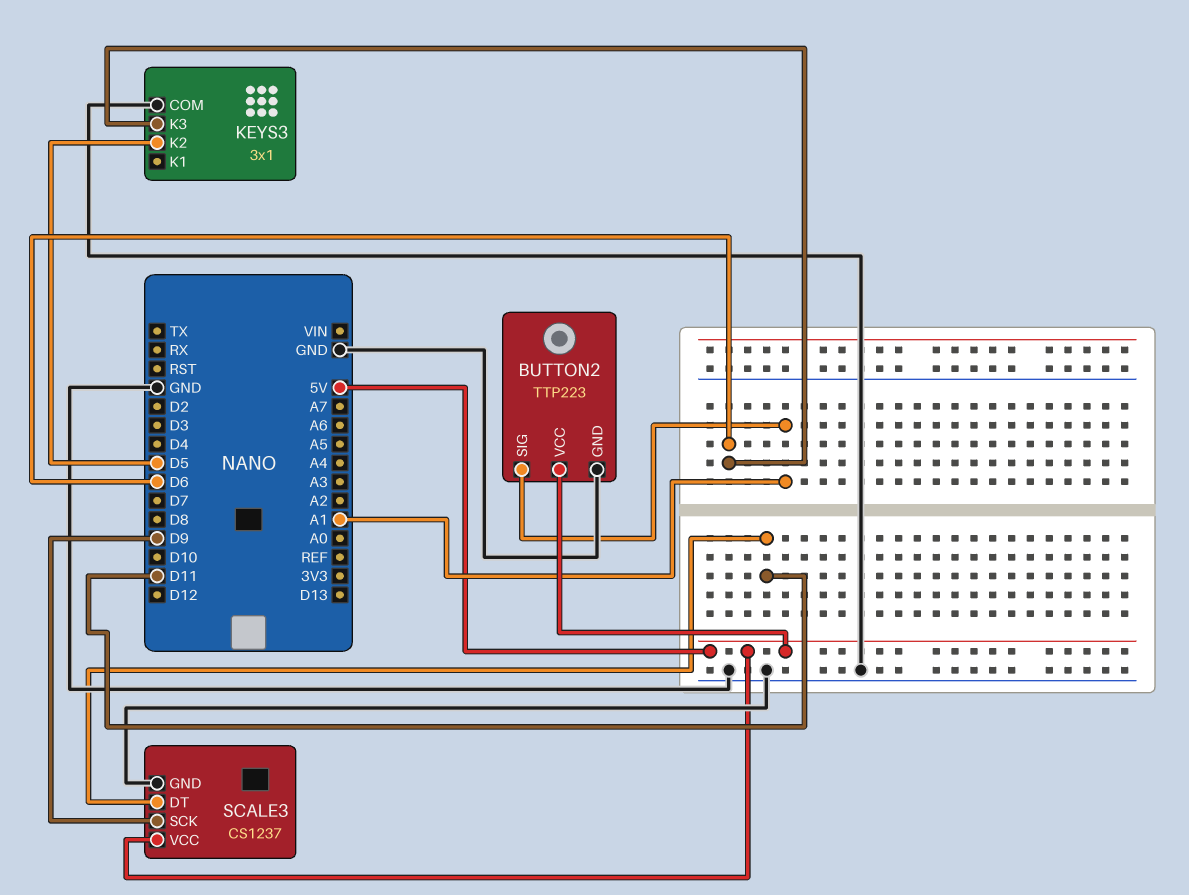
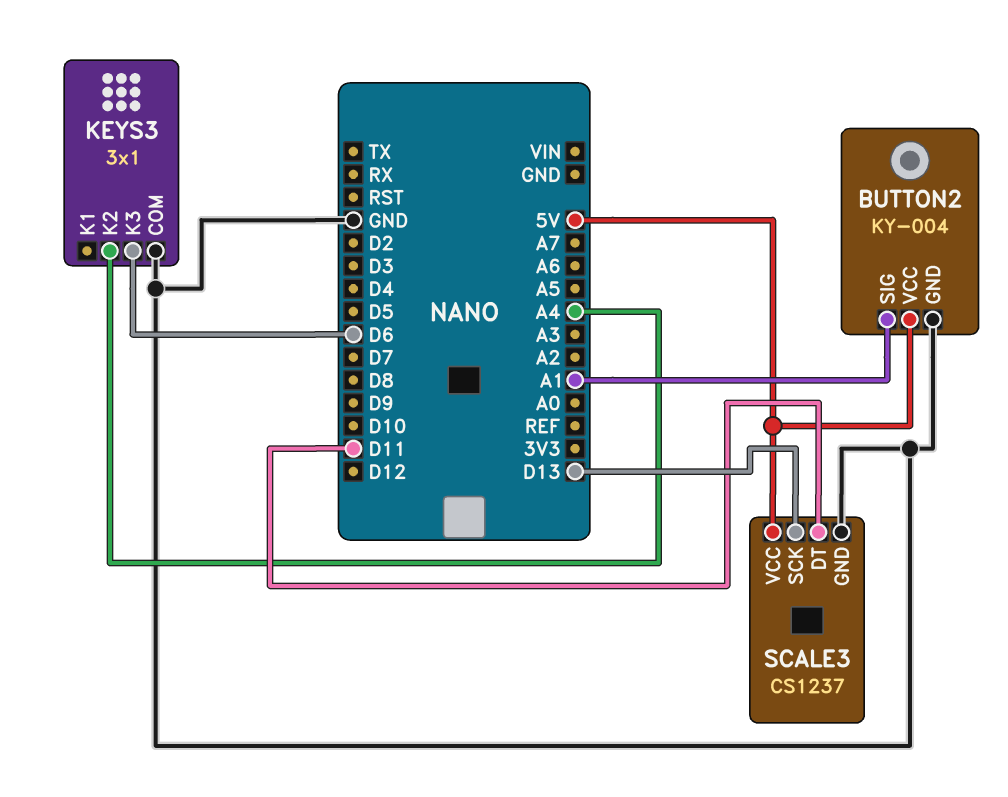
BUTTON2: TTP223 -> KY-004
KEYS3 pin K2: D5 -> A4
SCALE3 pin SCK: D9 -> D13

